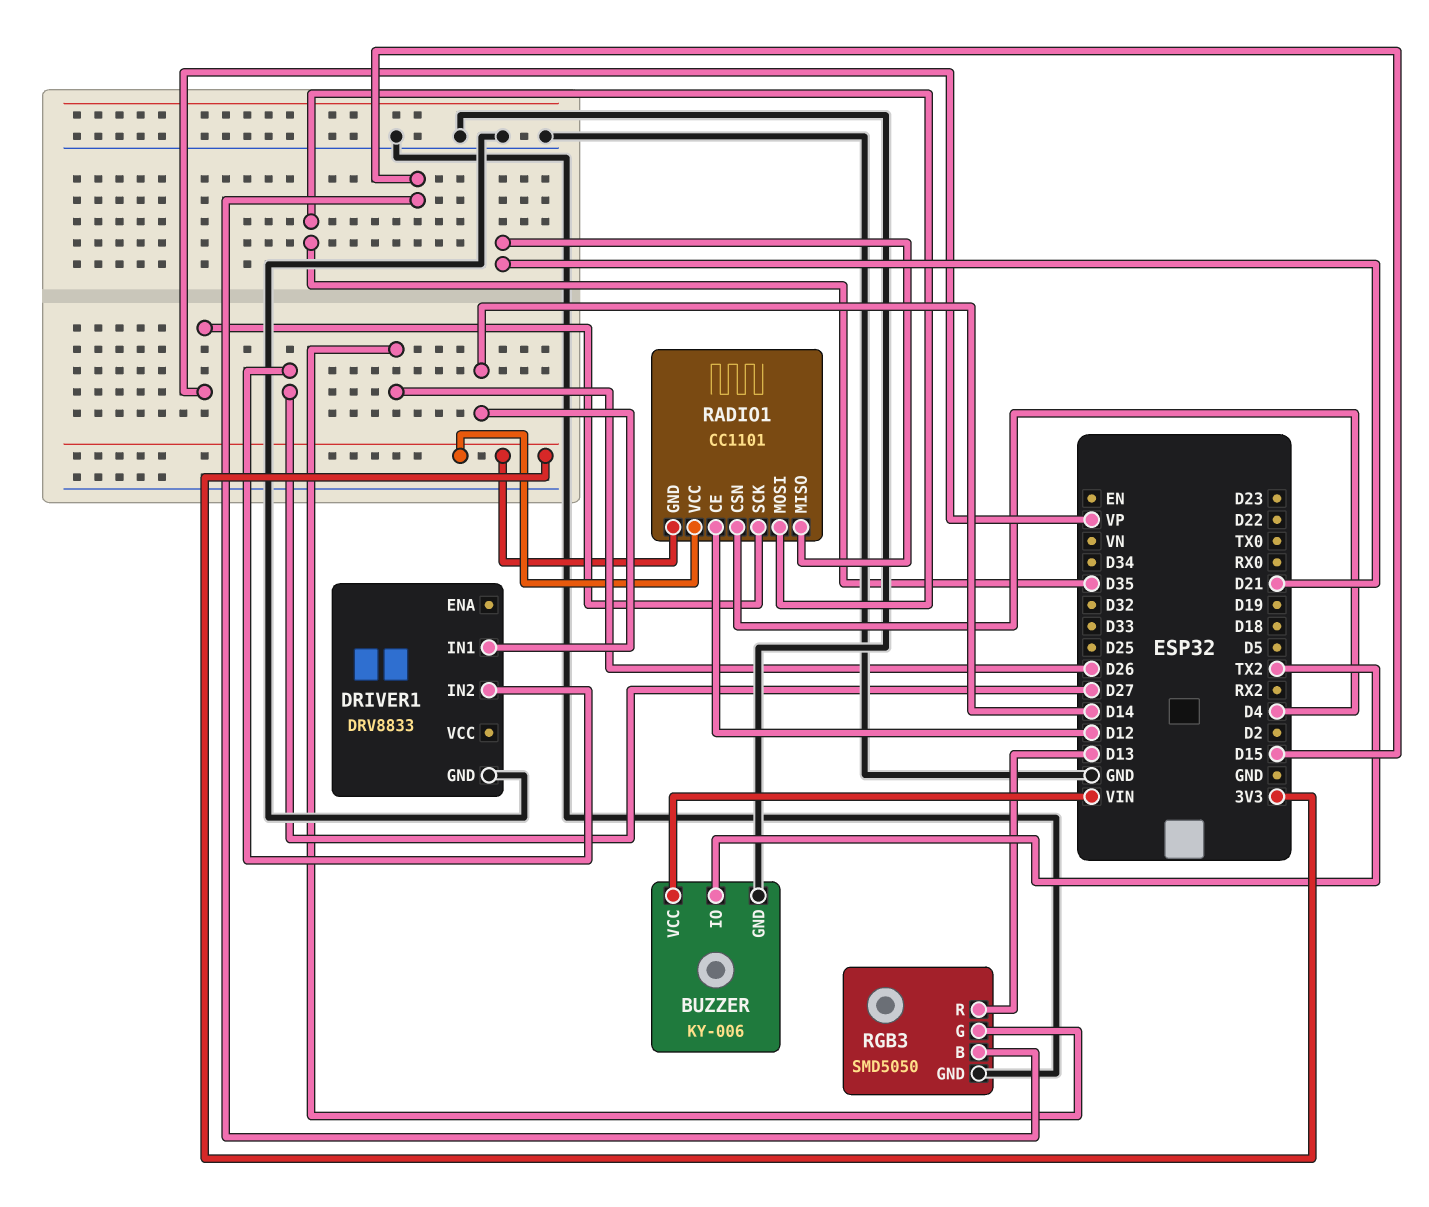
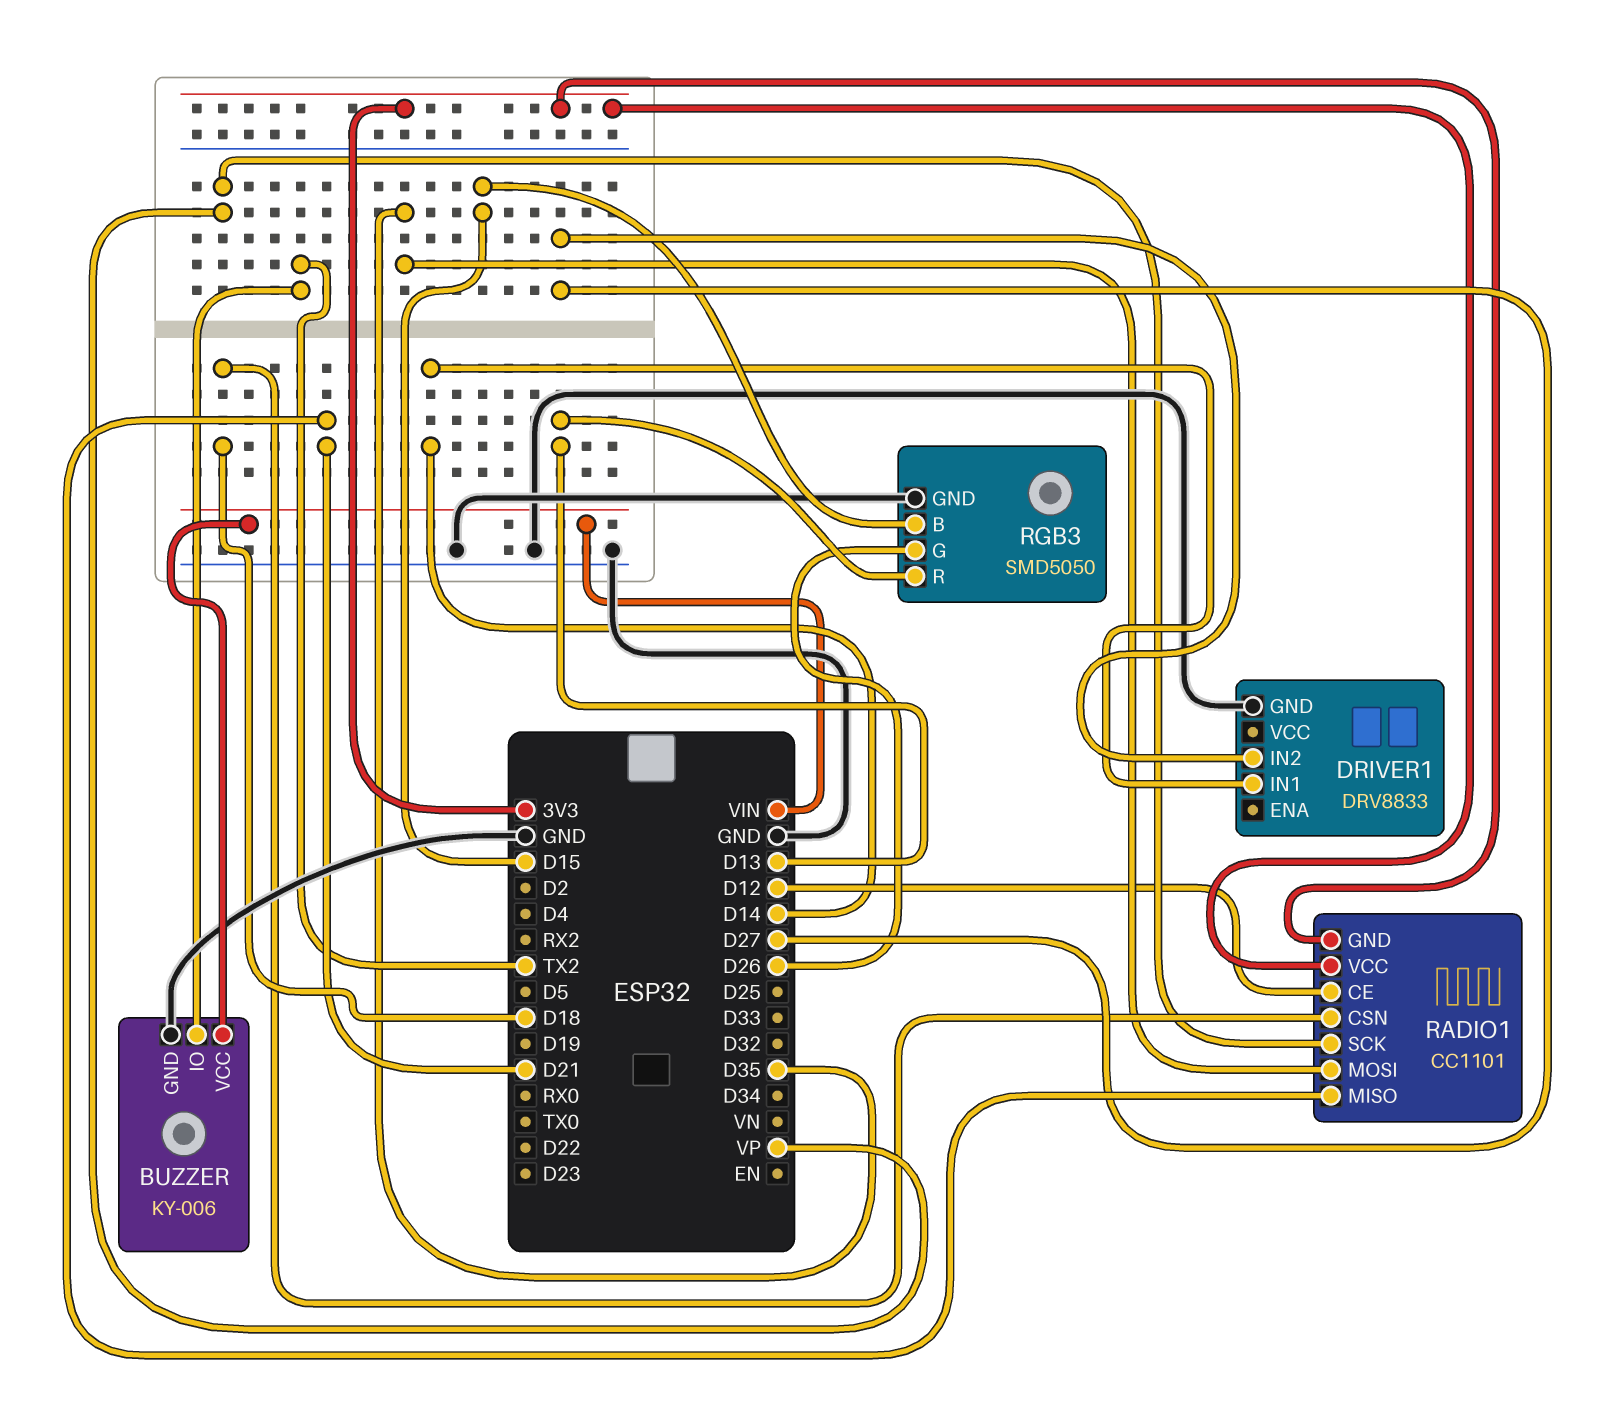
RADIO1 pin CSN: D4 -> D18

